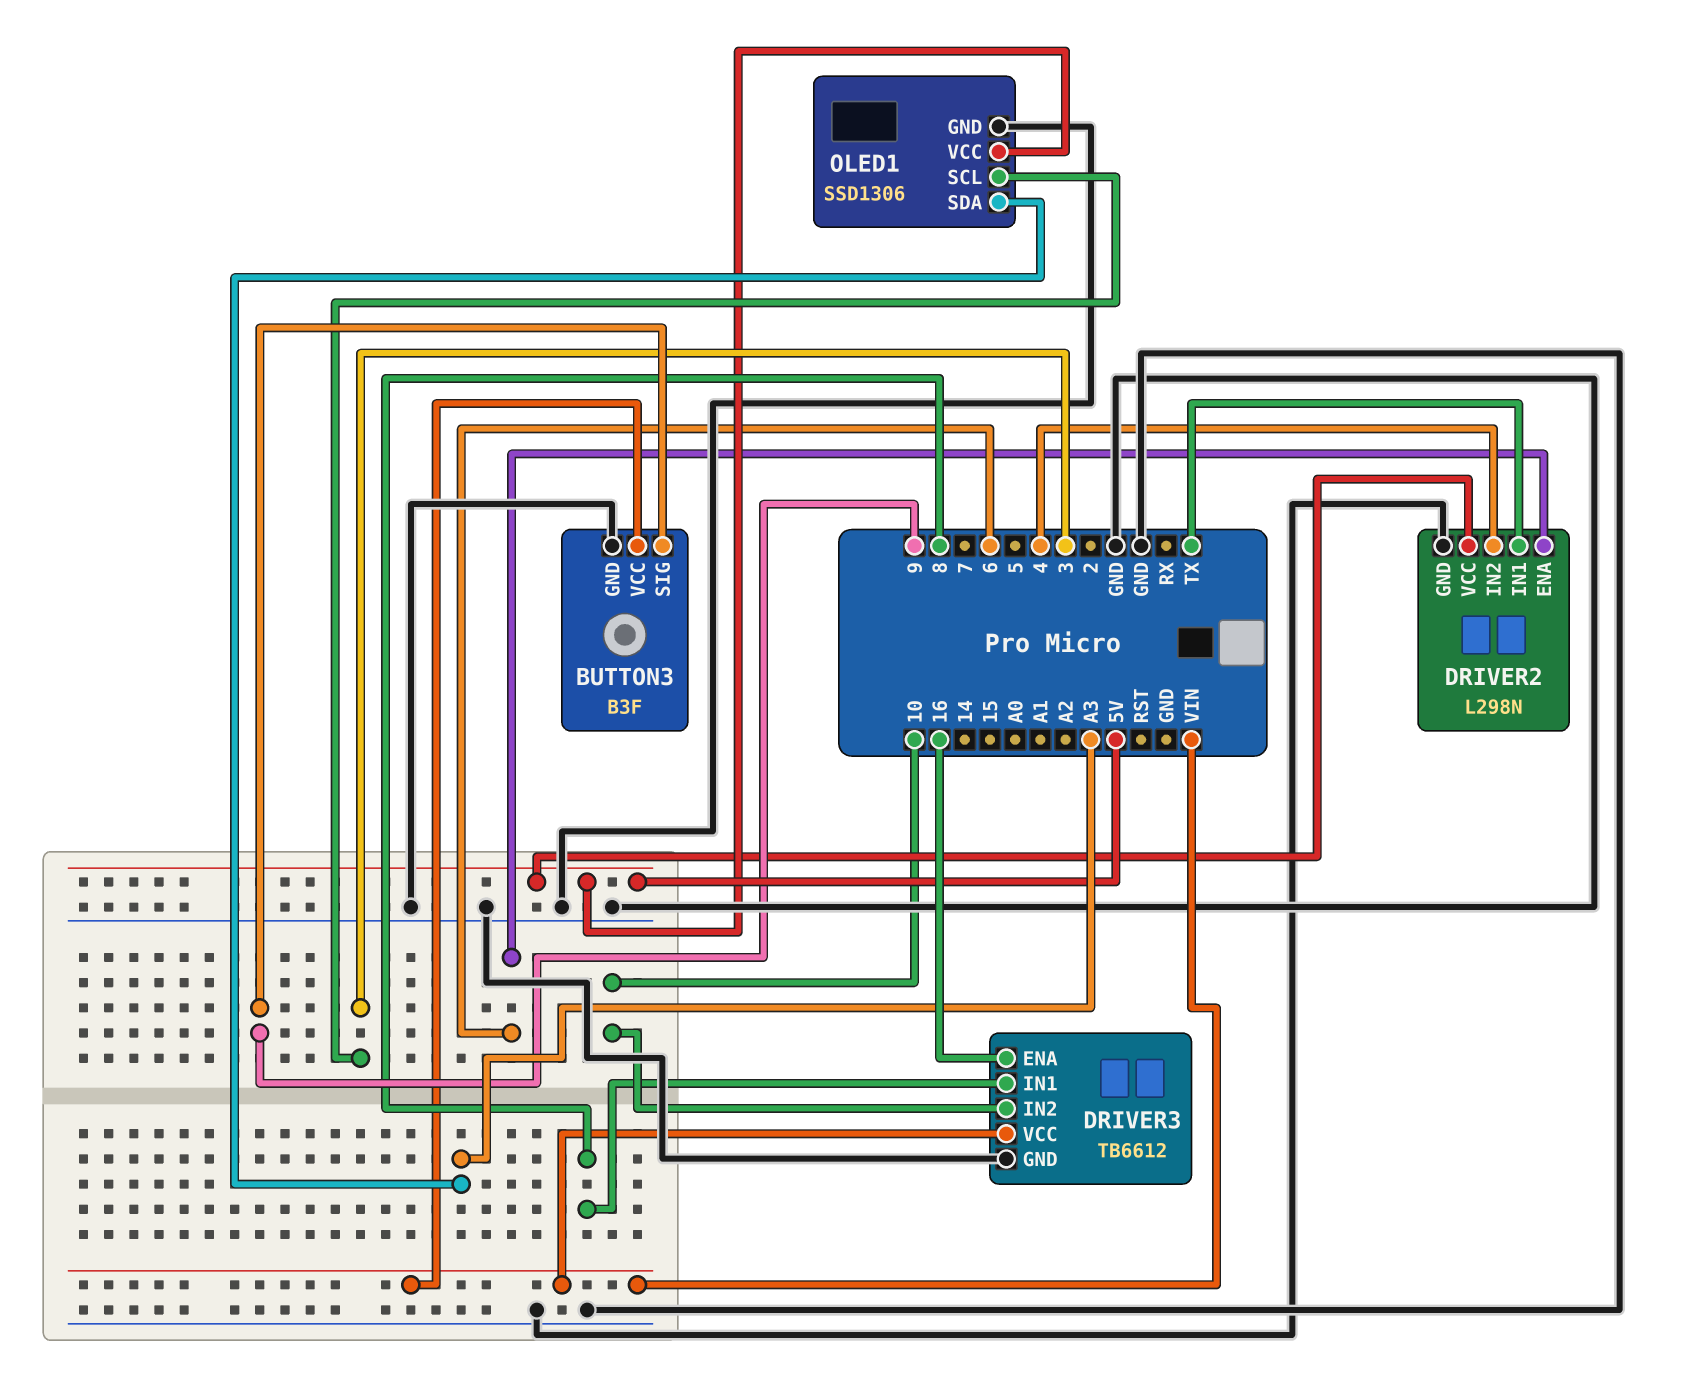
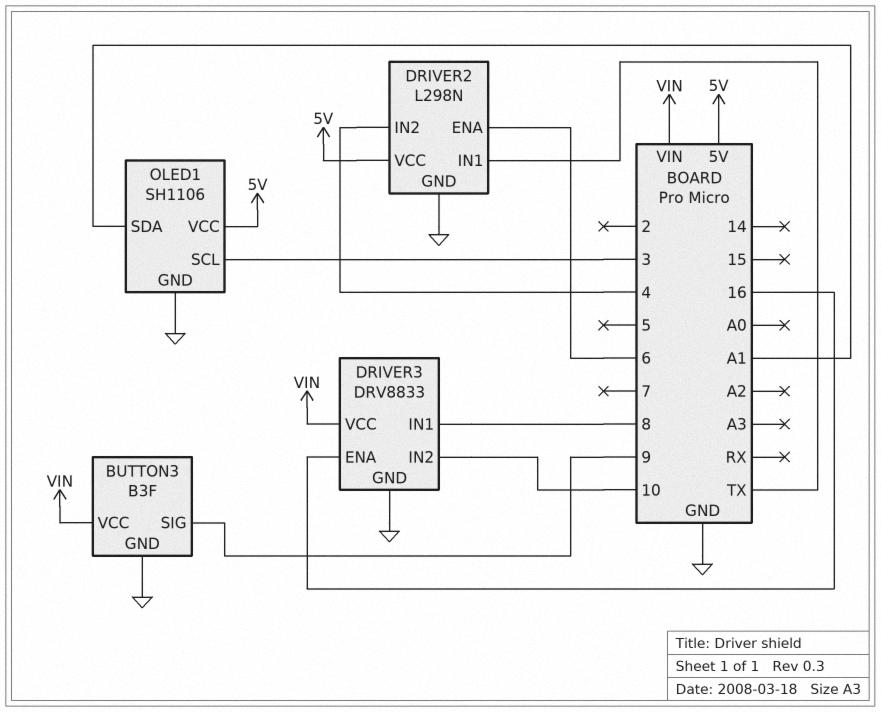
DRIVER3: TB6612 -> DRV8833
OLED1: SSD1306 -> SH1106
OLED1 pin SDA: A3 -> A1

